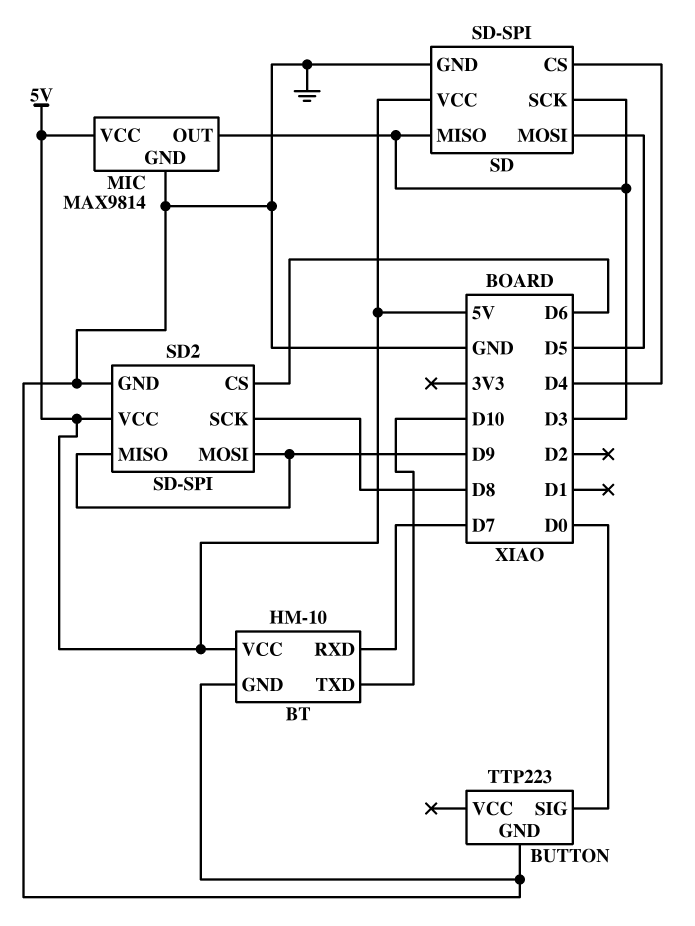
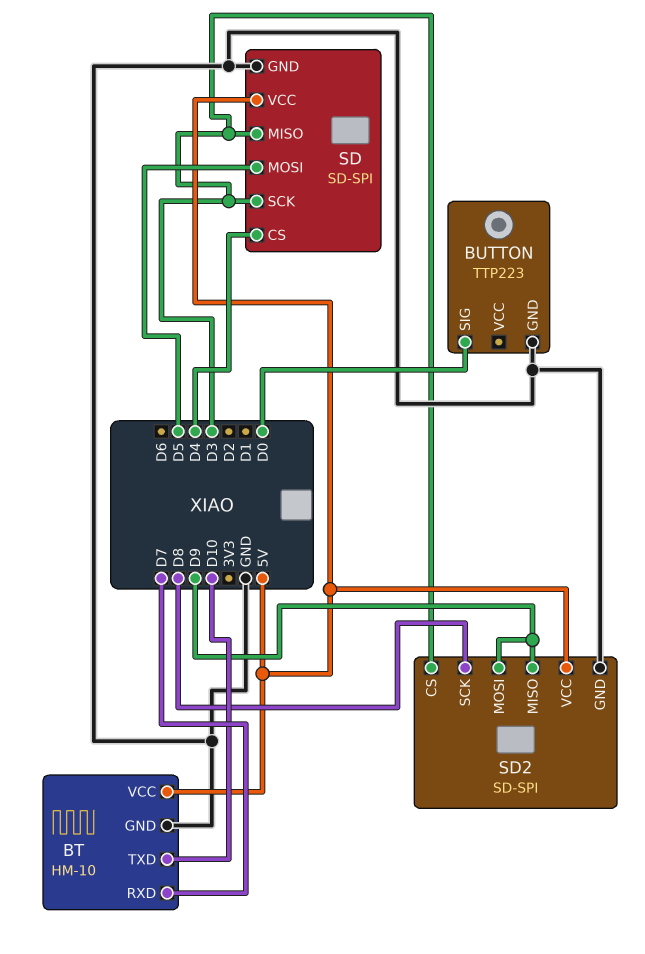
MIC: MAX9814 -> none
MIC pin GND: GND -> none
MIC pin OUT: D3 -> none
MIC pin VCC: 5V -> none
SD2 pin CS: D6 -> D3

